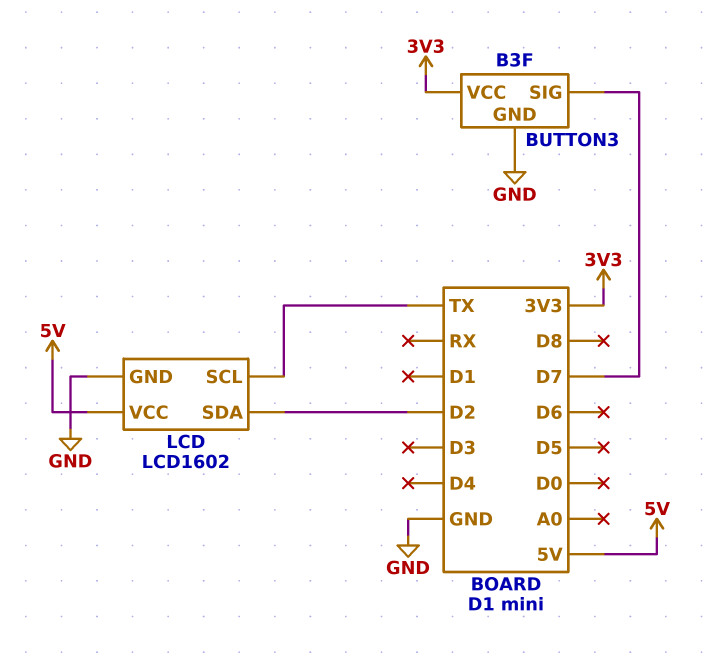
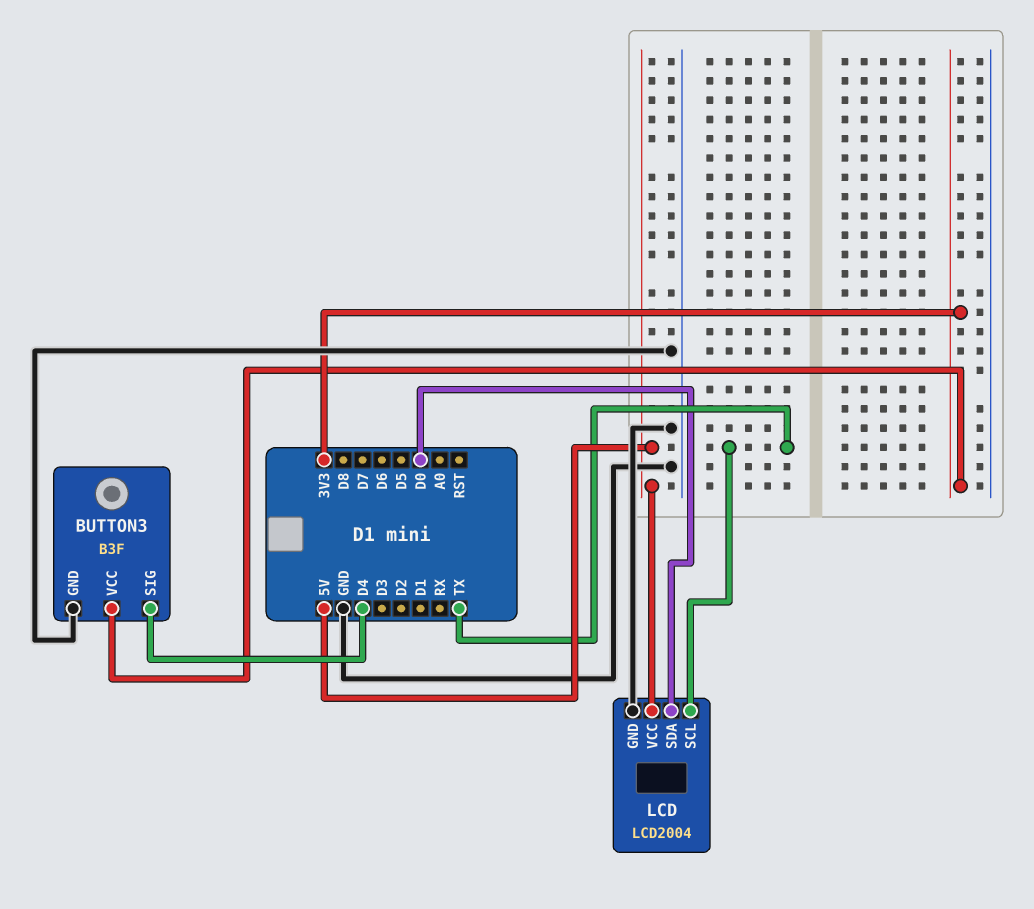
BUTTON3 pin SIG: D7 -> D4
LCD: LCD1602 -> LCD2004
LCD pin SDA: D2 -> D0

